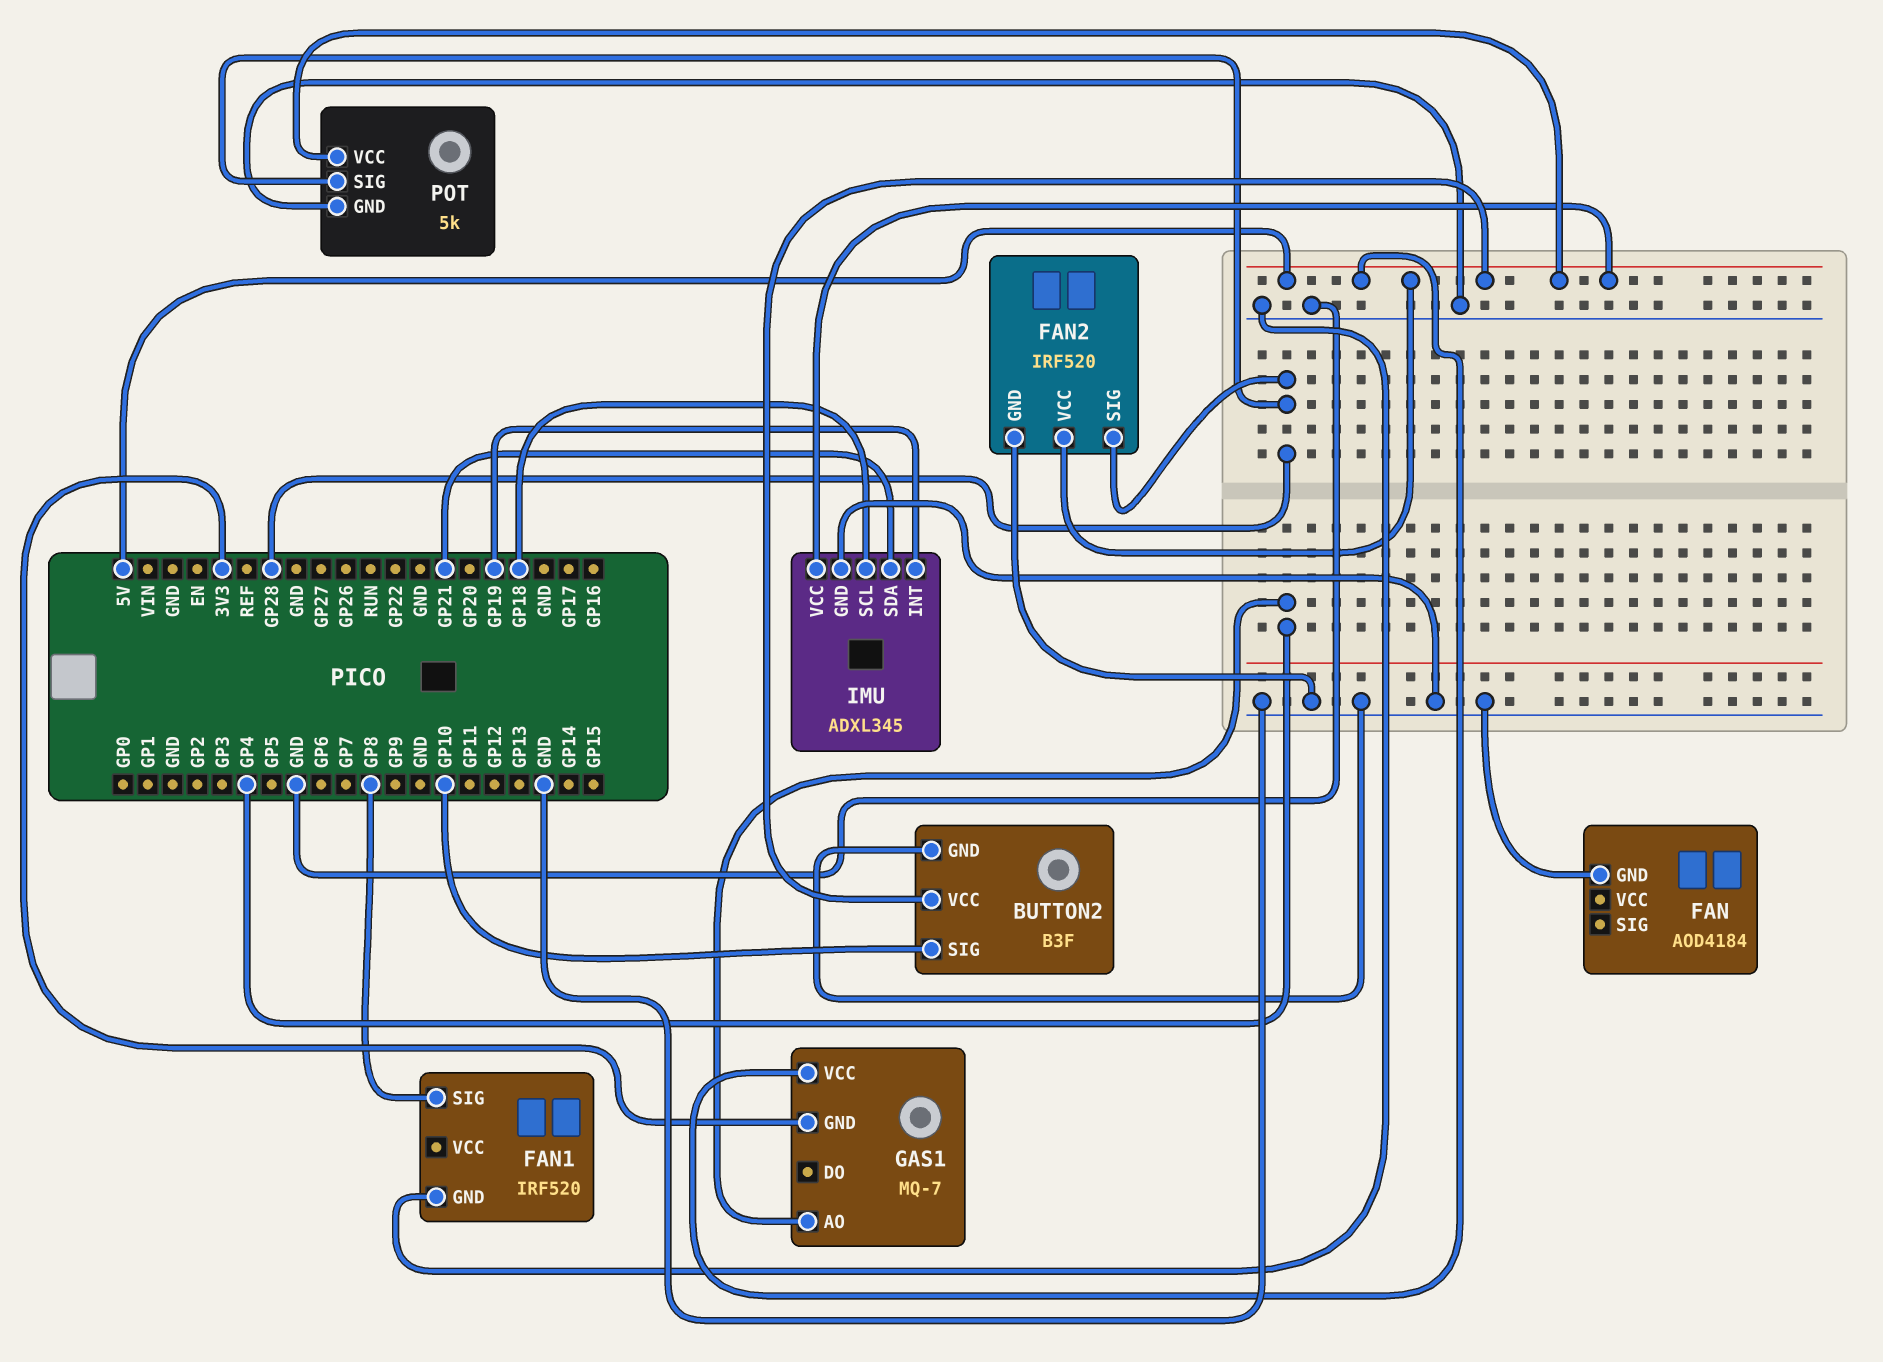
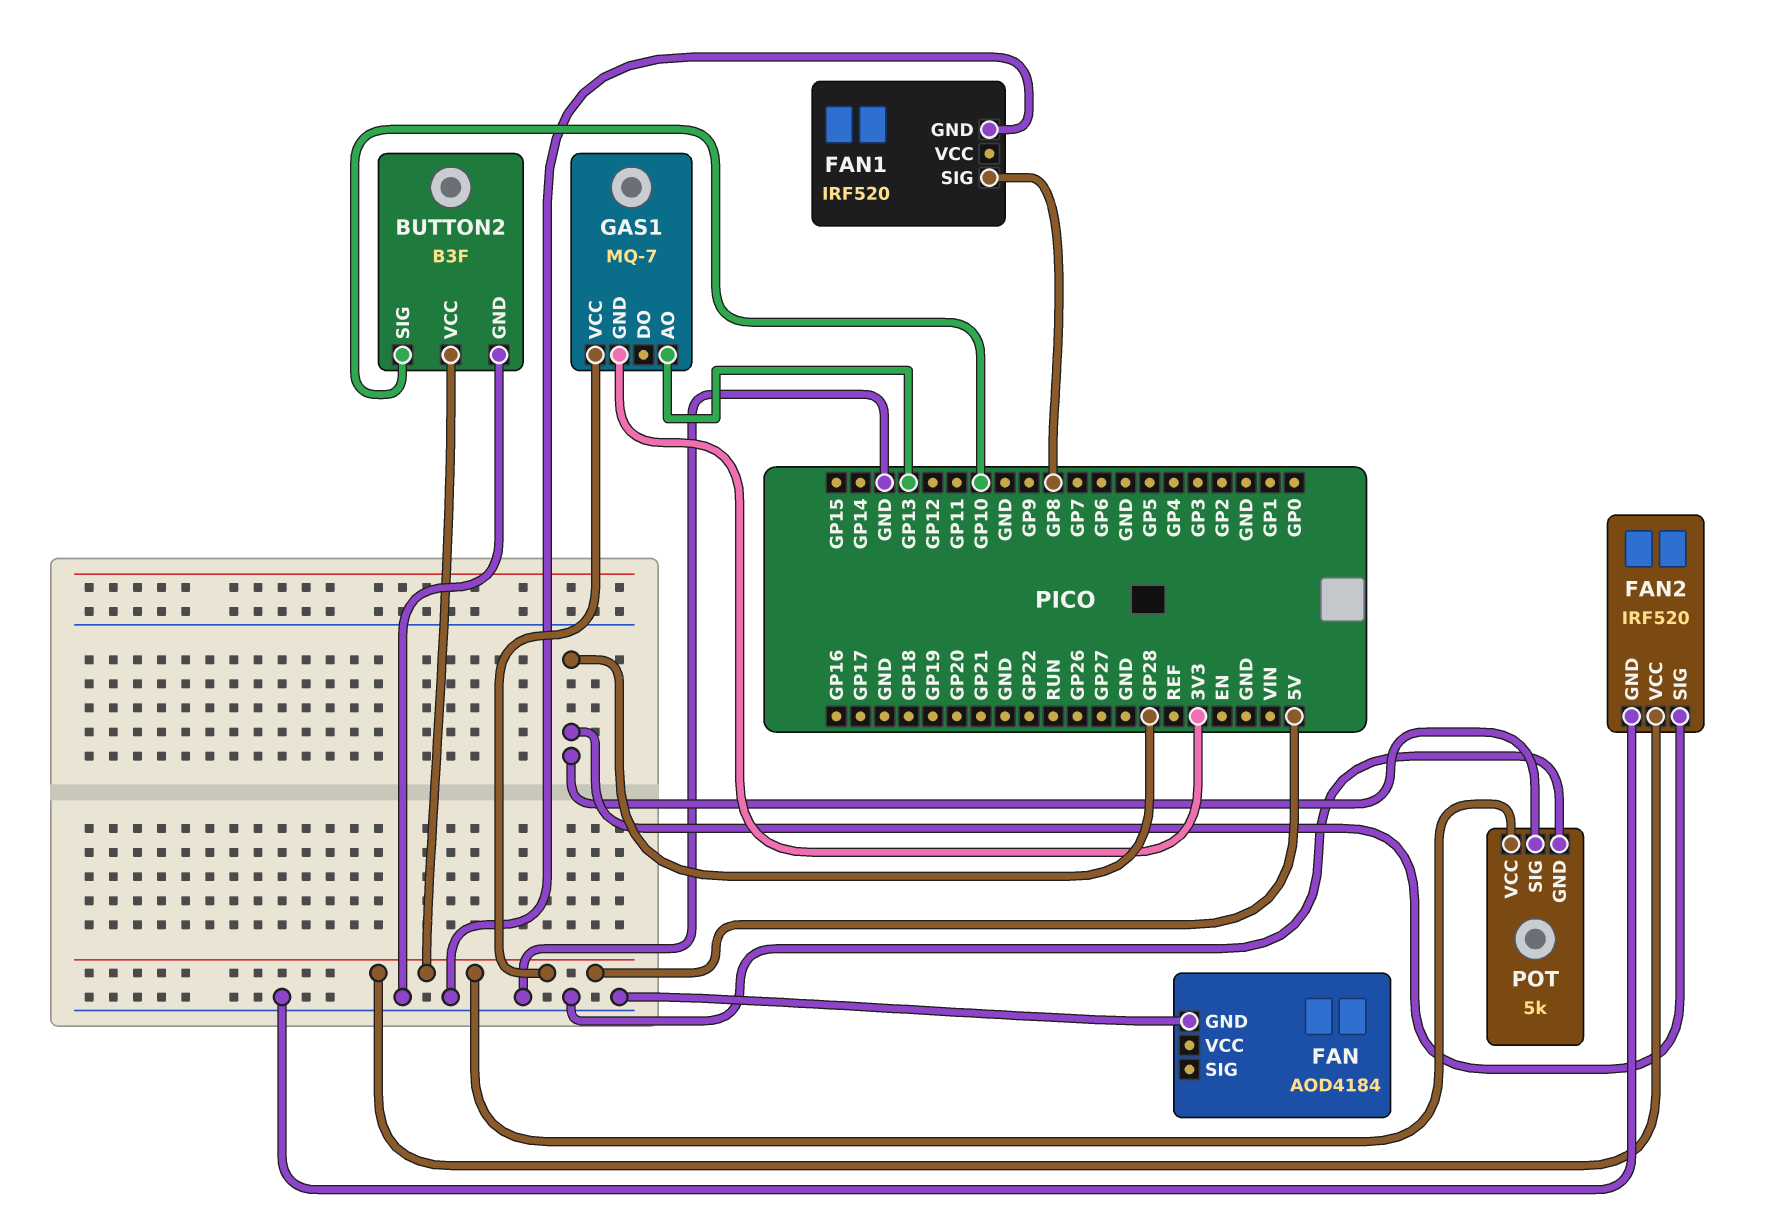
GAS1 pin AO: GP4 -> GP13
IMU: ADXL345 -> none
IMU pin GND: GND -> none
IMU pin INT: GP19 -> none
IMU pin SCL: GP18 -> none
IMU pin SDA: GP21 -> none
IMU pin VCC: 5V -> none

